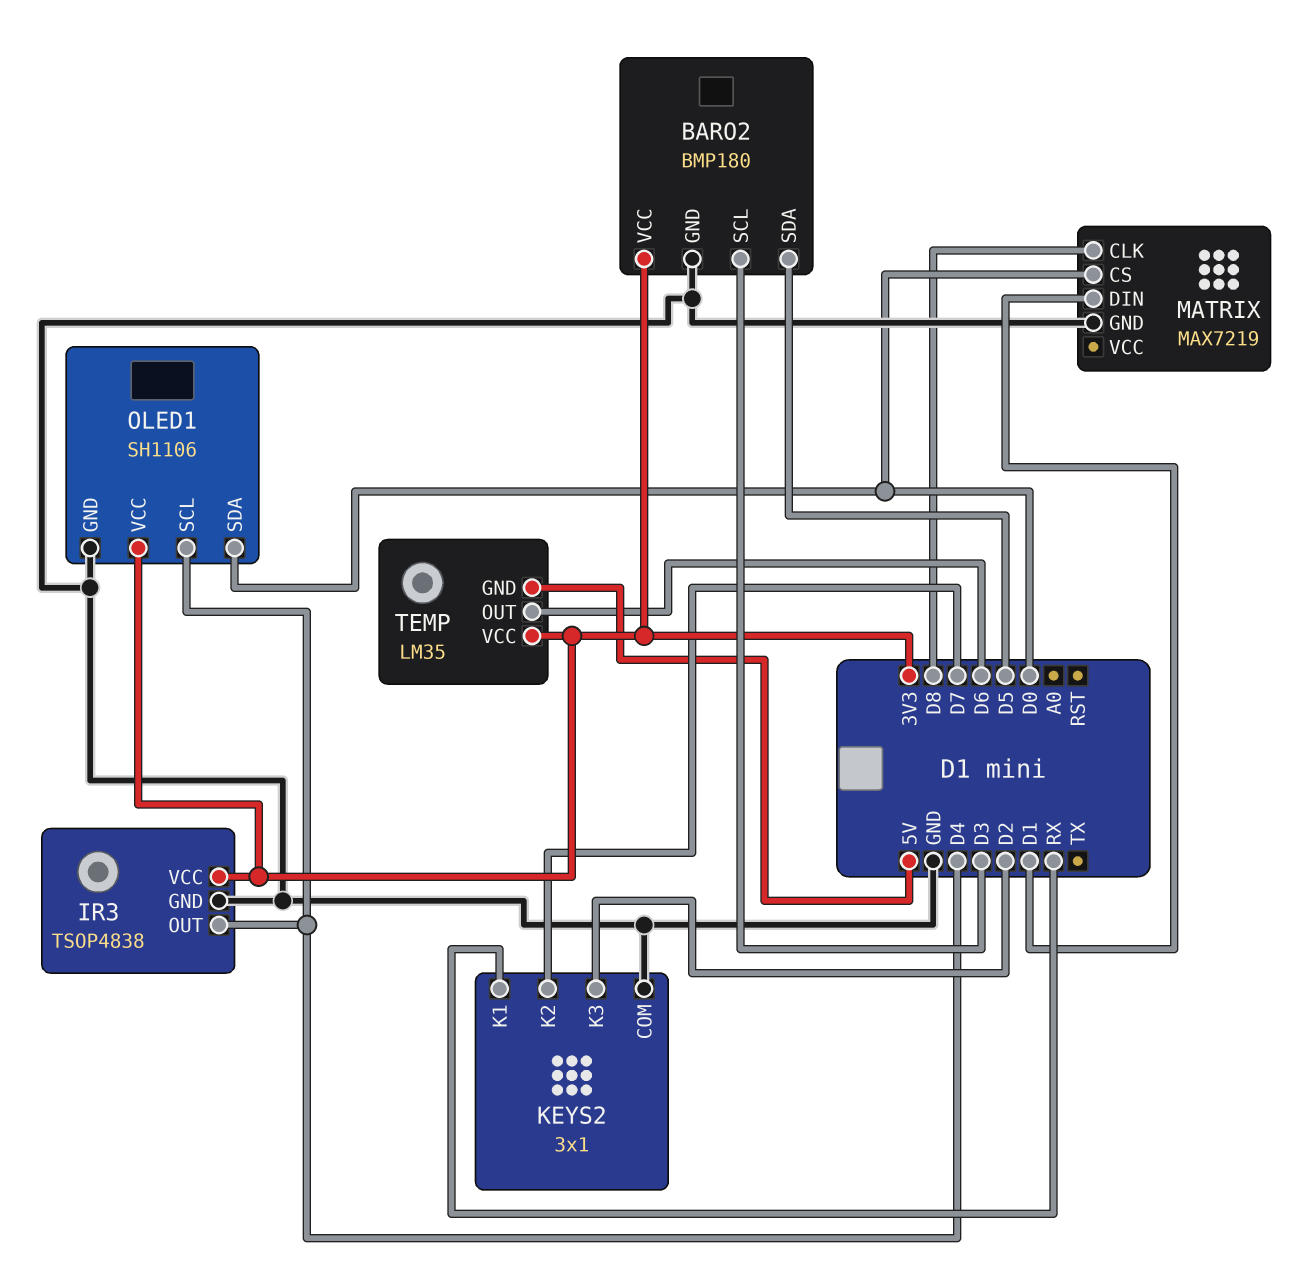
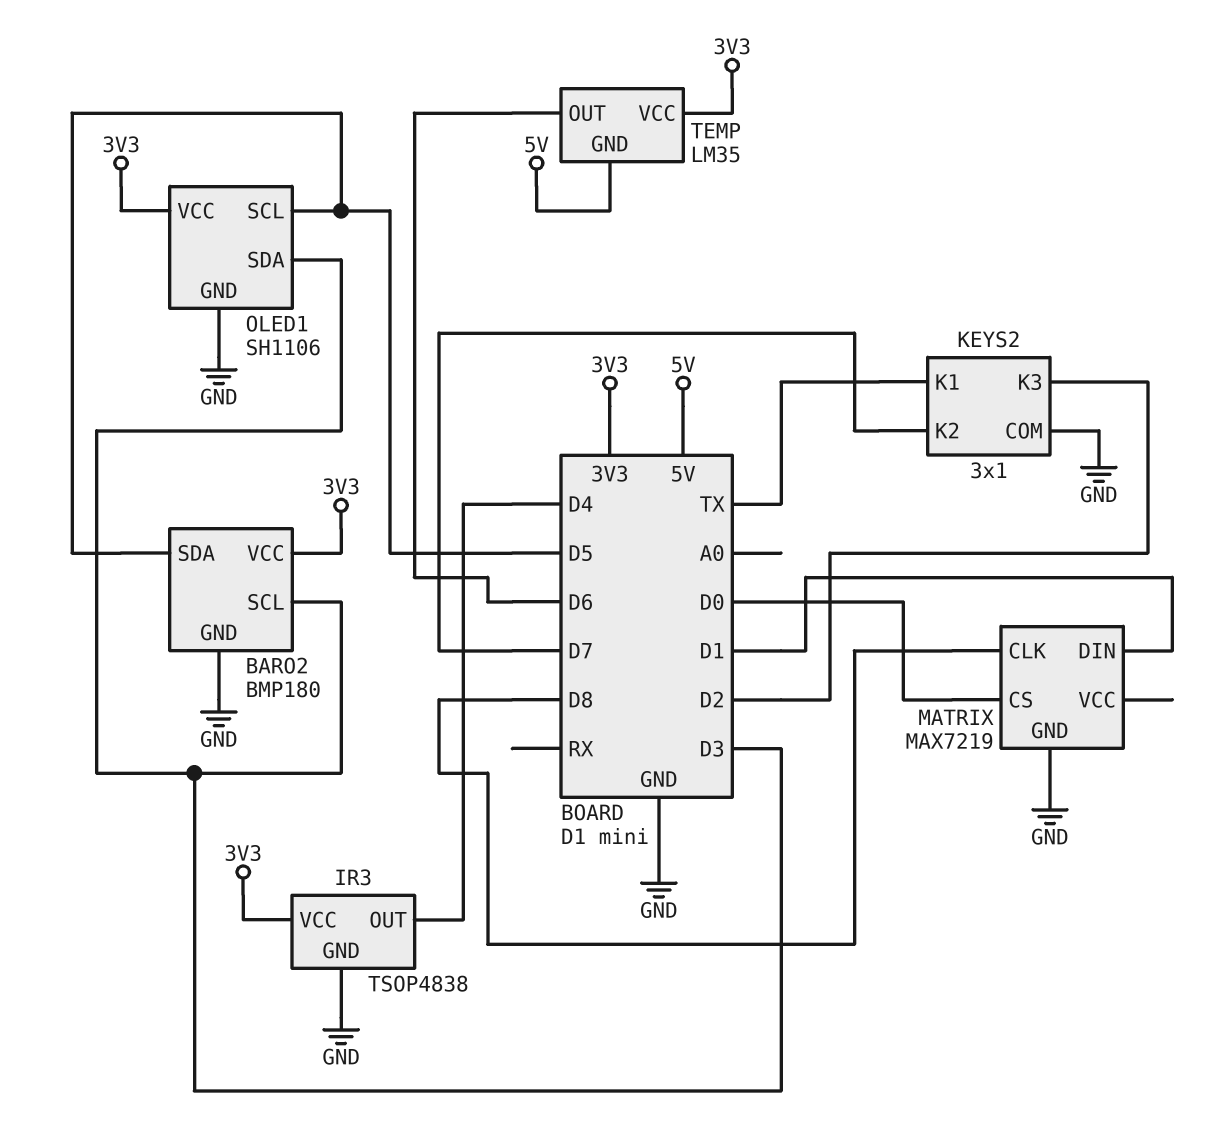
KEYS2 pin K1: RX -> TX
OLED1 pin SCL: D4 -> D5
OLED1 pin SDA: D0 -> D3

